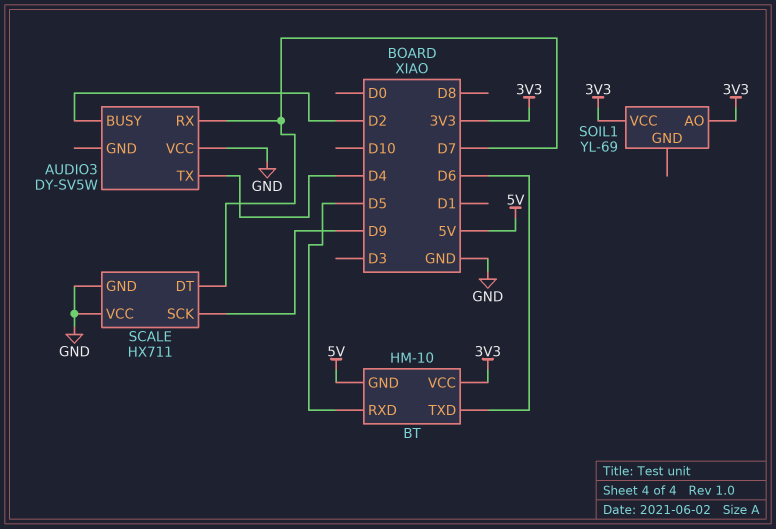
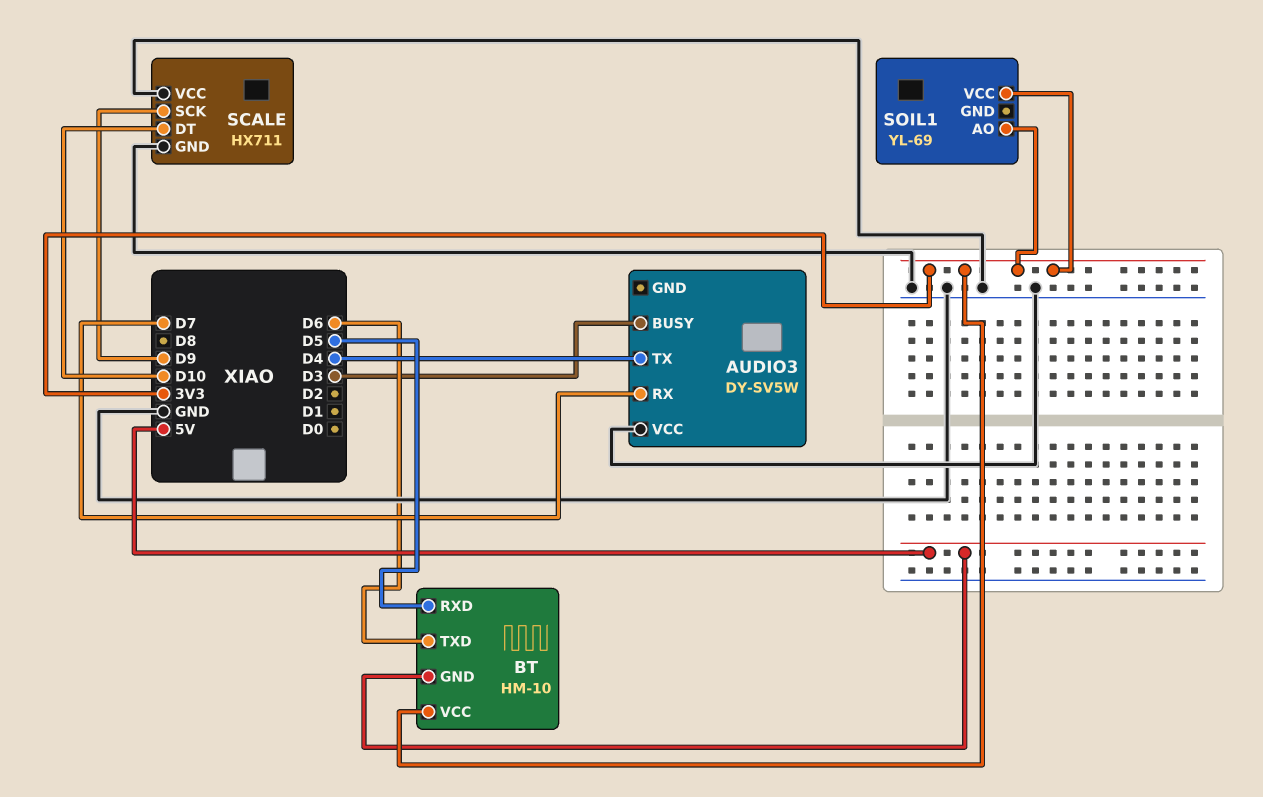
AUDIO3 pin BUSY: D2 -> D3
SCALE pin DT: D7 -> D10

